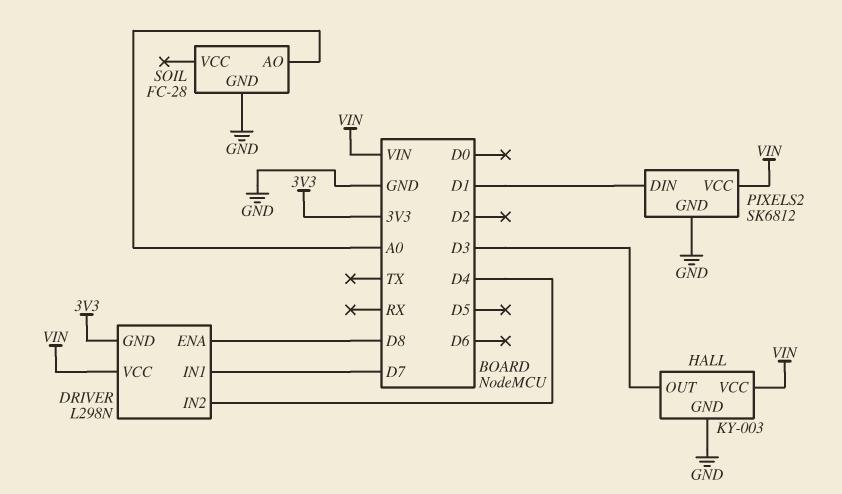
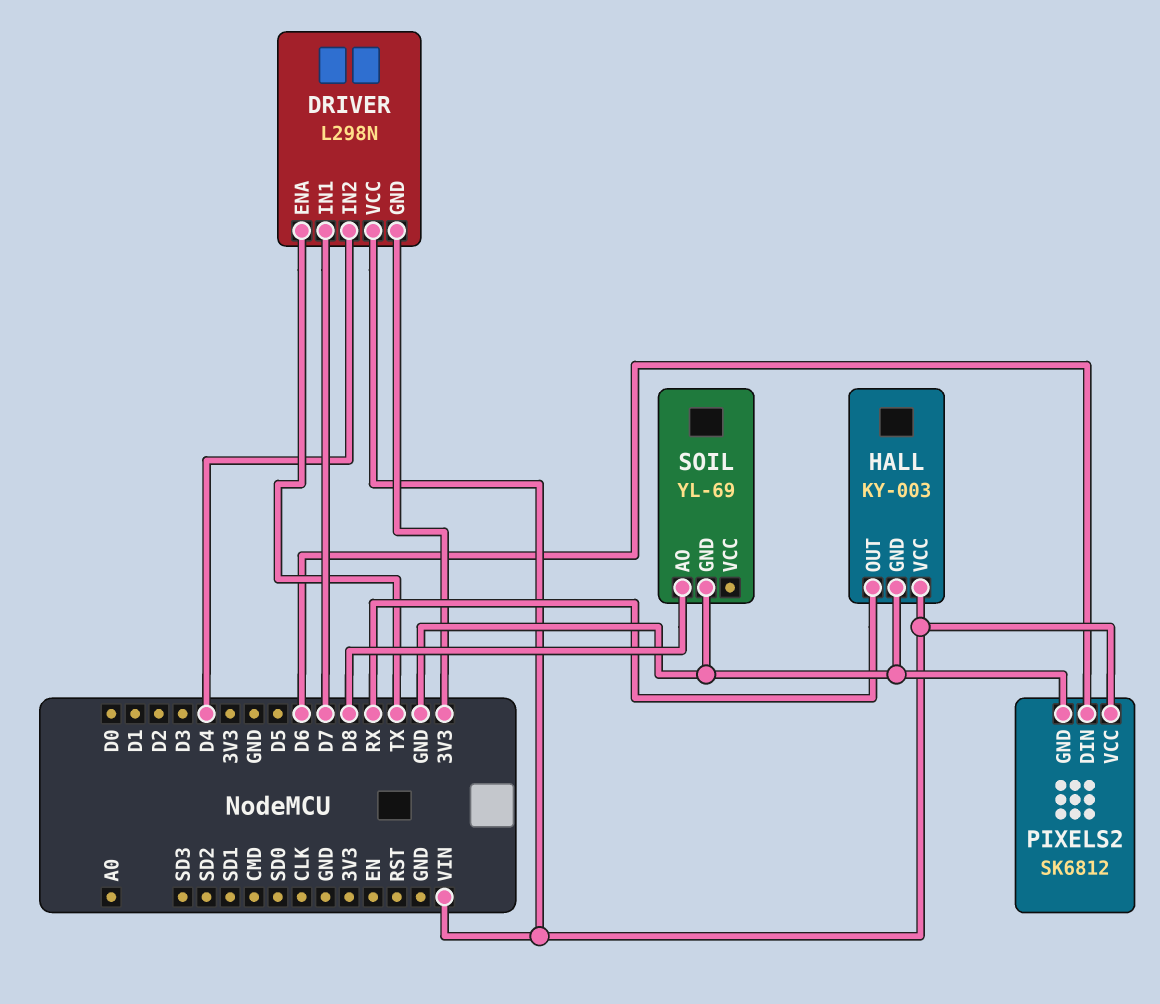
DRIVER pin ENA: D8 -> TX
HALL pin OUT: D3 -> RX
PIXELS2 pin DIN: D1 -> D6
SOIL: FC-28 -> YL-69
SOIL pin AO: A0 -> D8

